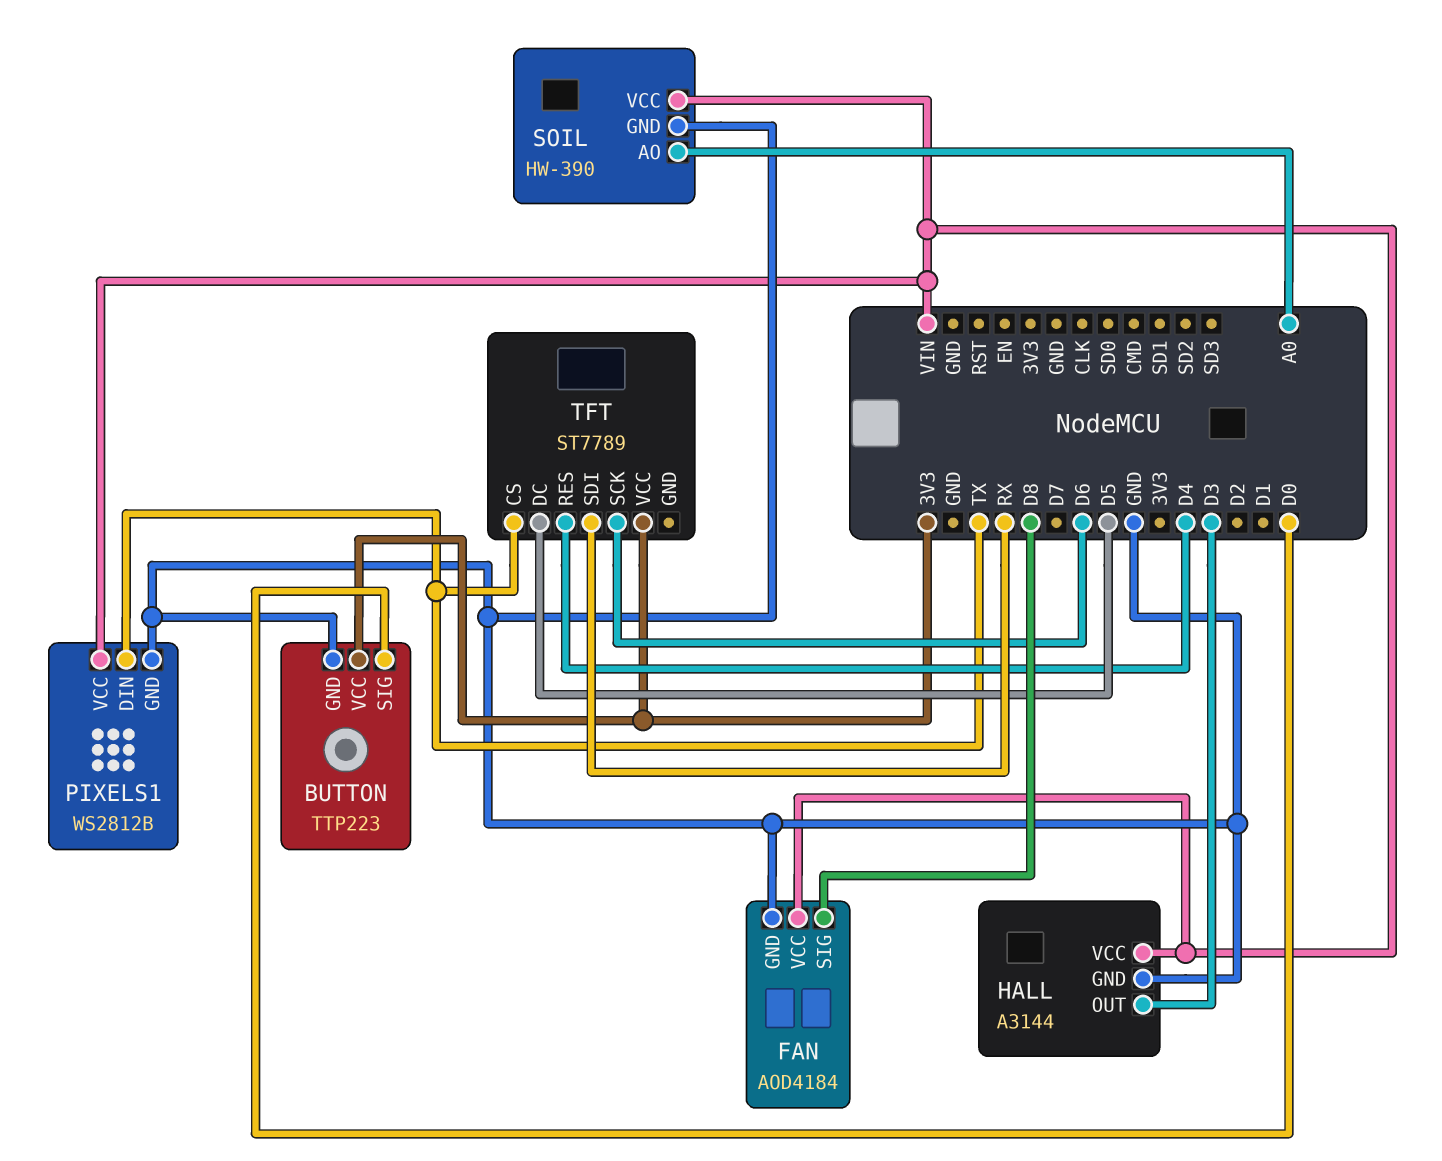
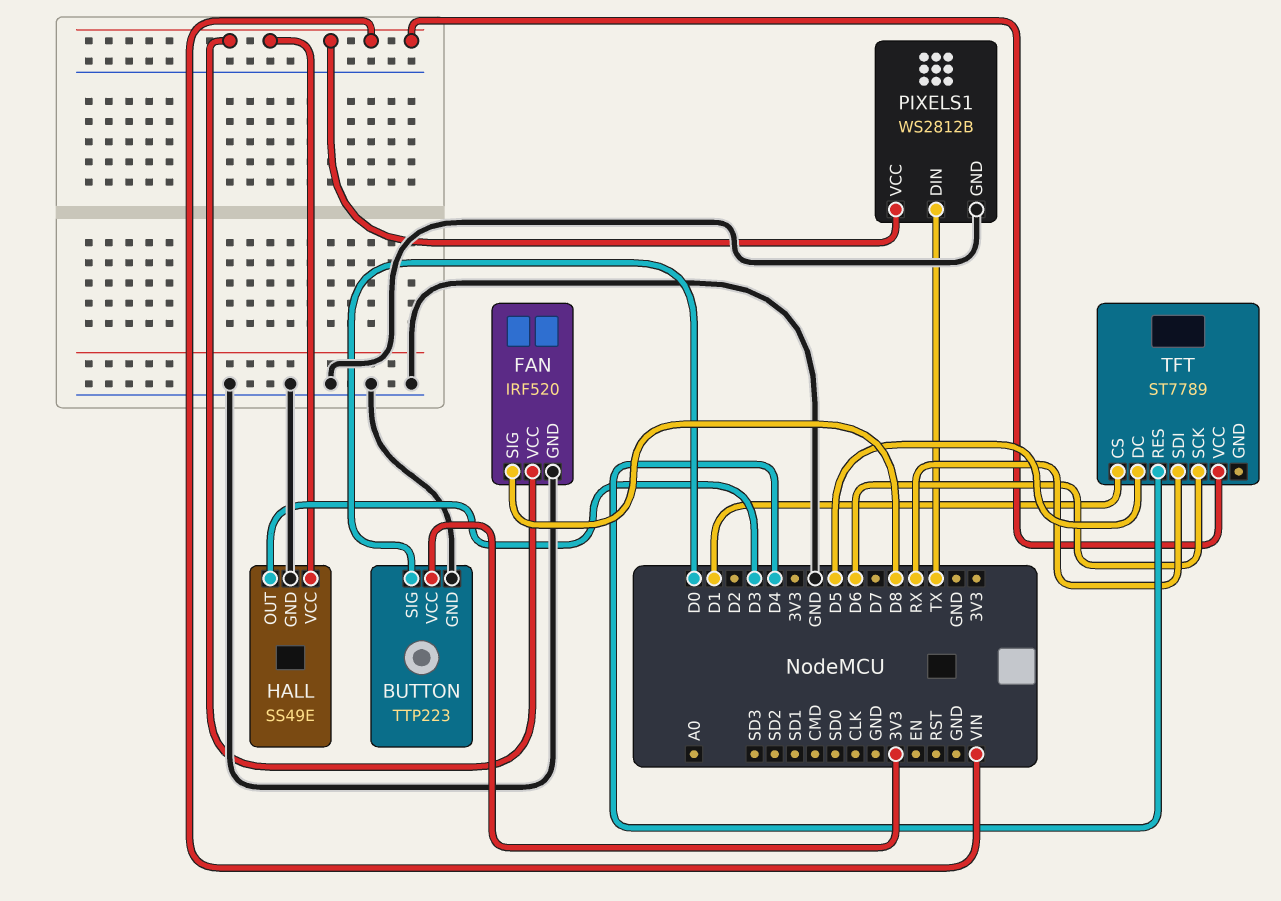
FAN: AOD4184 -> IRF520
HALL: A3144 -> SS49E
SOIL: HW-390 -> none
SOIL pin AO: A0 -> none
SOIL pin GND: GND -> none
SOIL pin VCC: VIN -> none
TFT pin CS: TX -> D1
TFT pin VCC: 3V3 -> VIN

